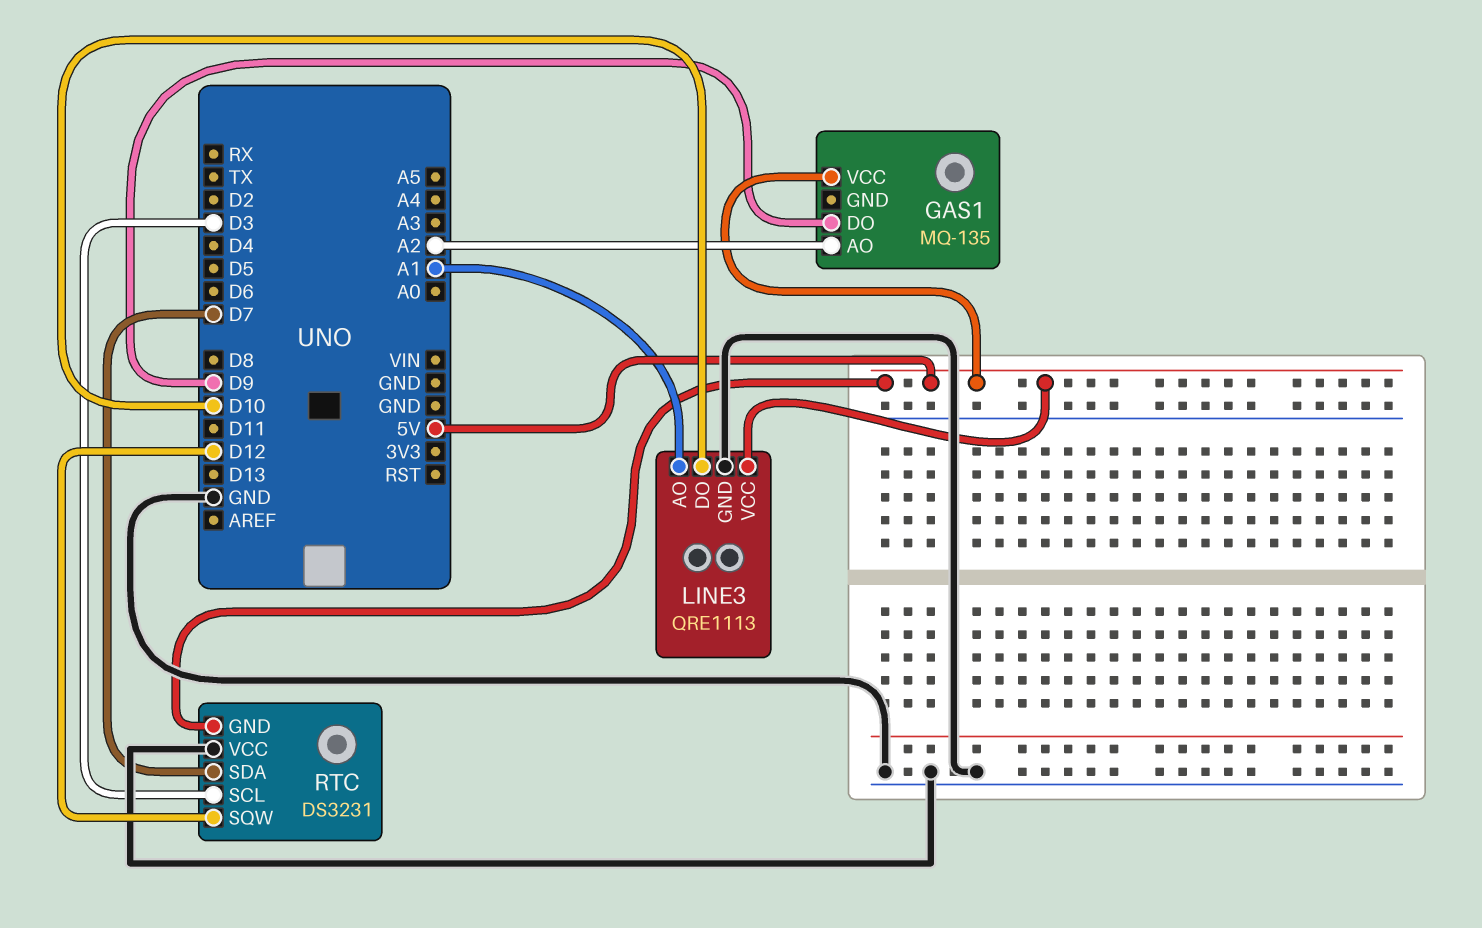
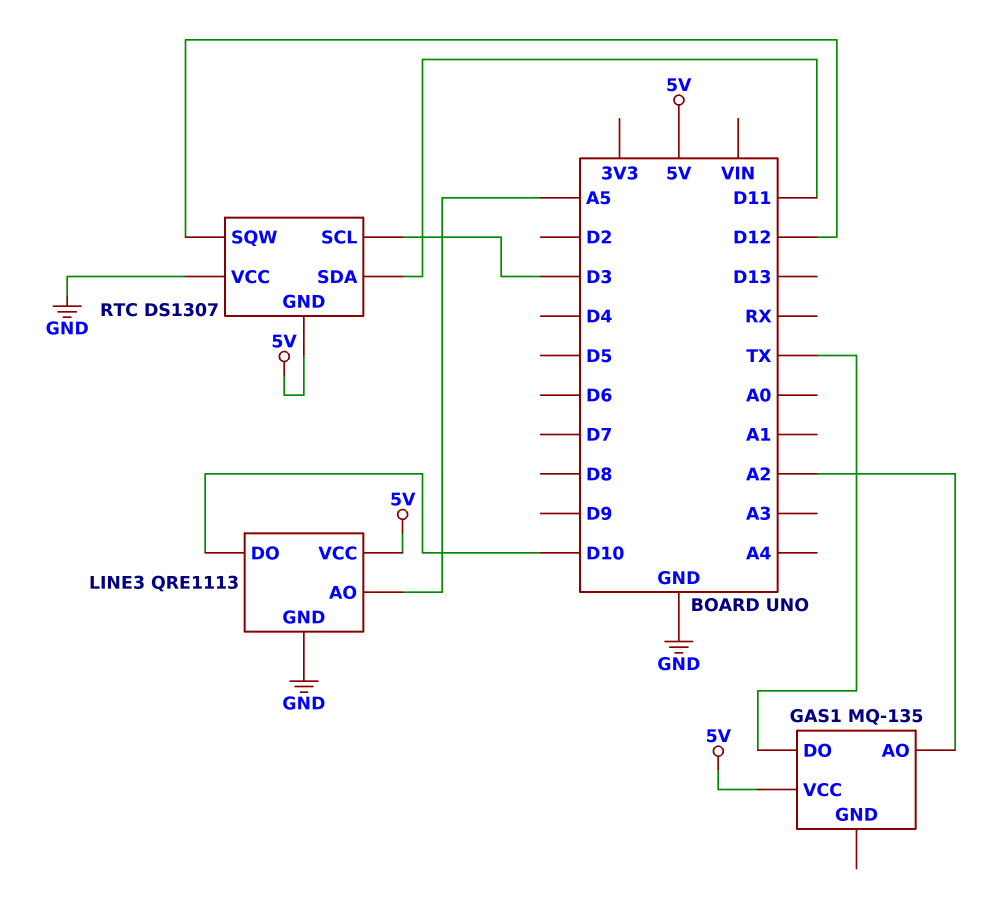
GAS1 pin DO: D9 -> TX
LINE3 pin AO: A1 -> A5
RTC: DS3231 -> DS1307
RTC pin SDA: D7 -> D11

